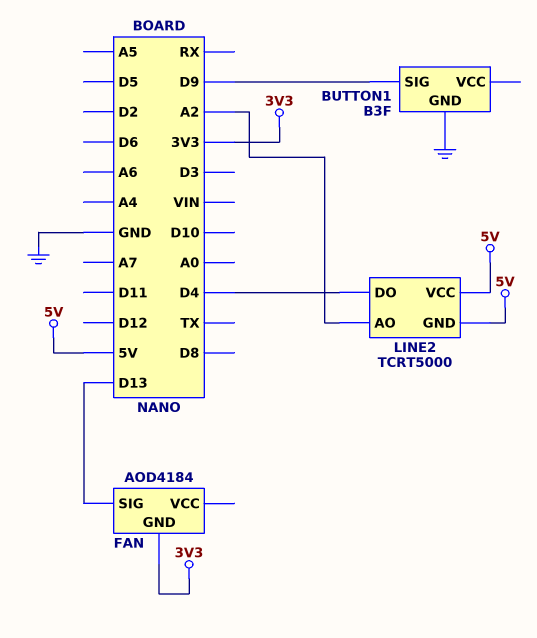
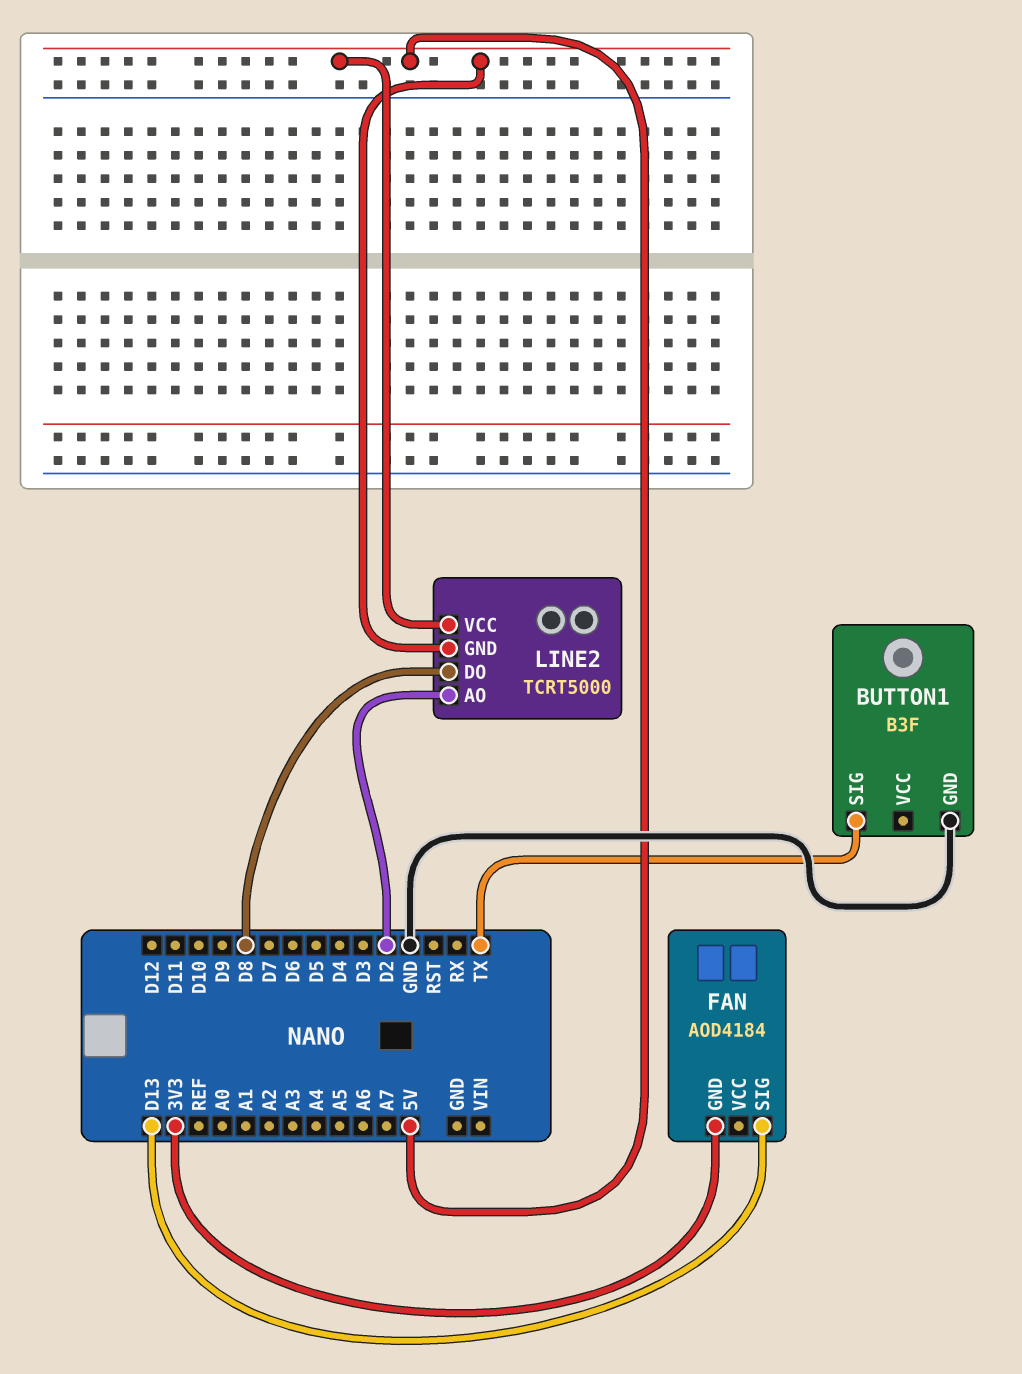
BUTTON1 pin SIG: D9 -> TX
LINE2 pin AO: A2 -> D2
LINE2 pin DO: D4 -> D8

